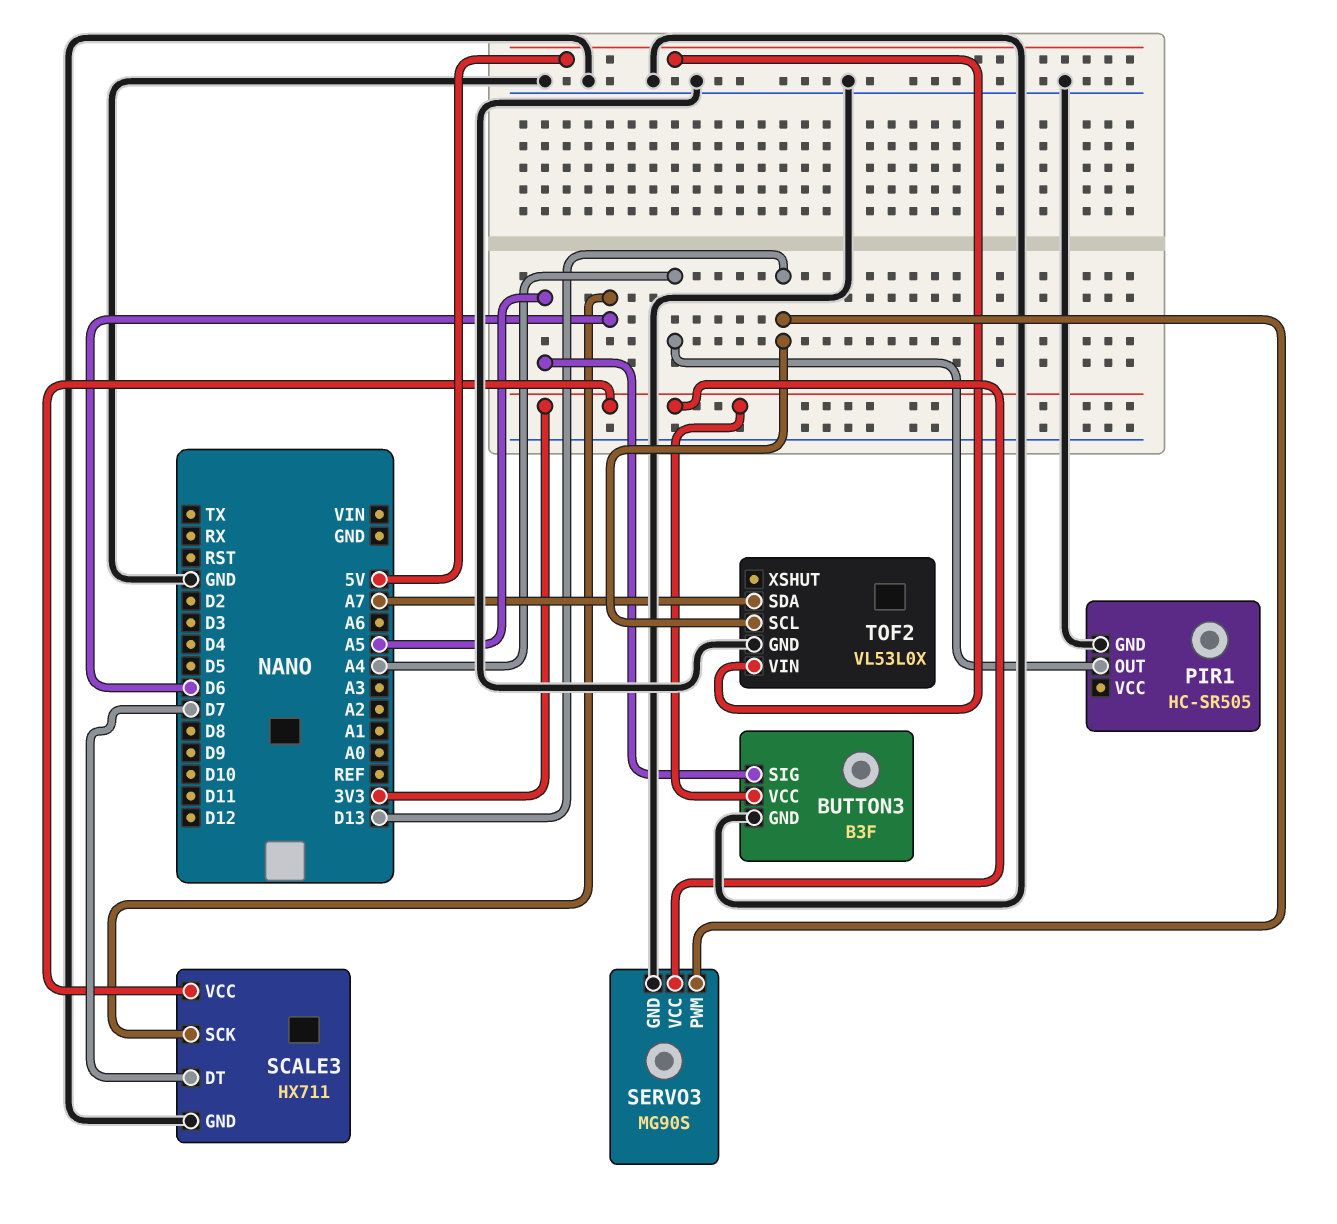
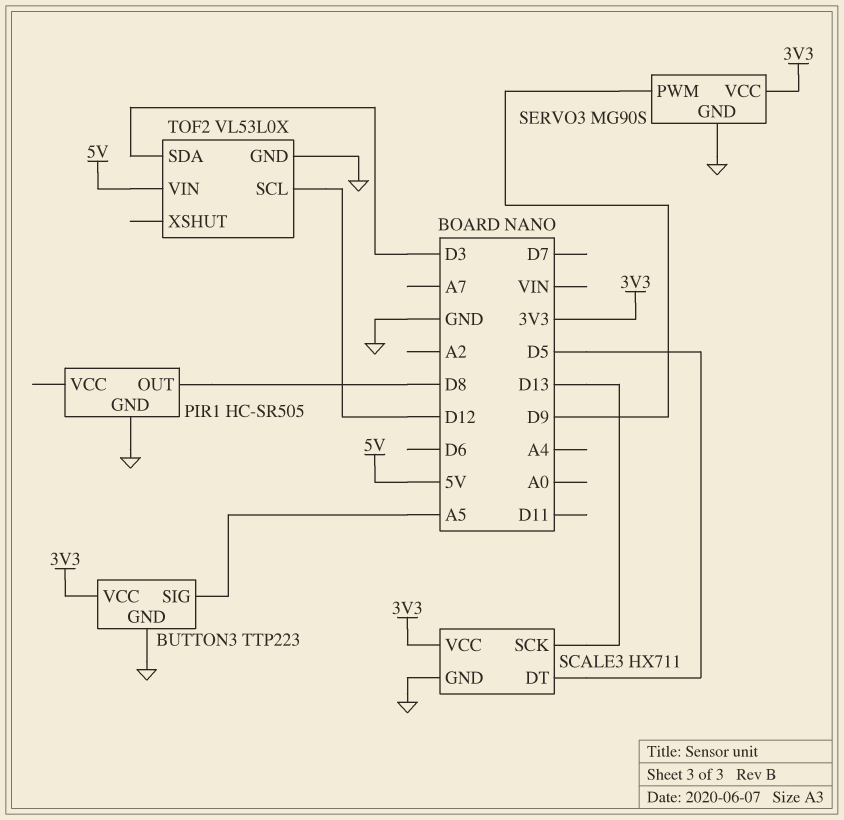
BUTTON3: B3F -> TTP223
PIR1 pin OUT: A4 -> D8
SCALE3 pin DT: D7 -> D5
SCALE3 pin SCK: D6 -> D13
SERVO3 pin PWM: D13 -> D9
TOF2 pin SCL: D13 -> D12
TOF2 pin SDA: A7 -> D3

